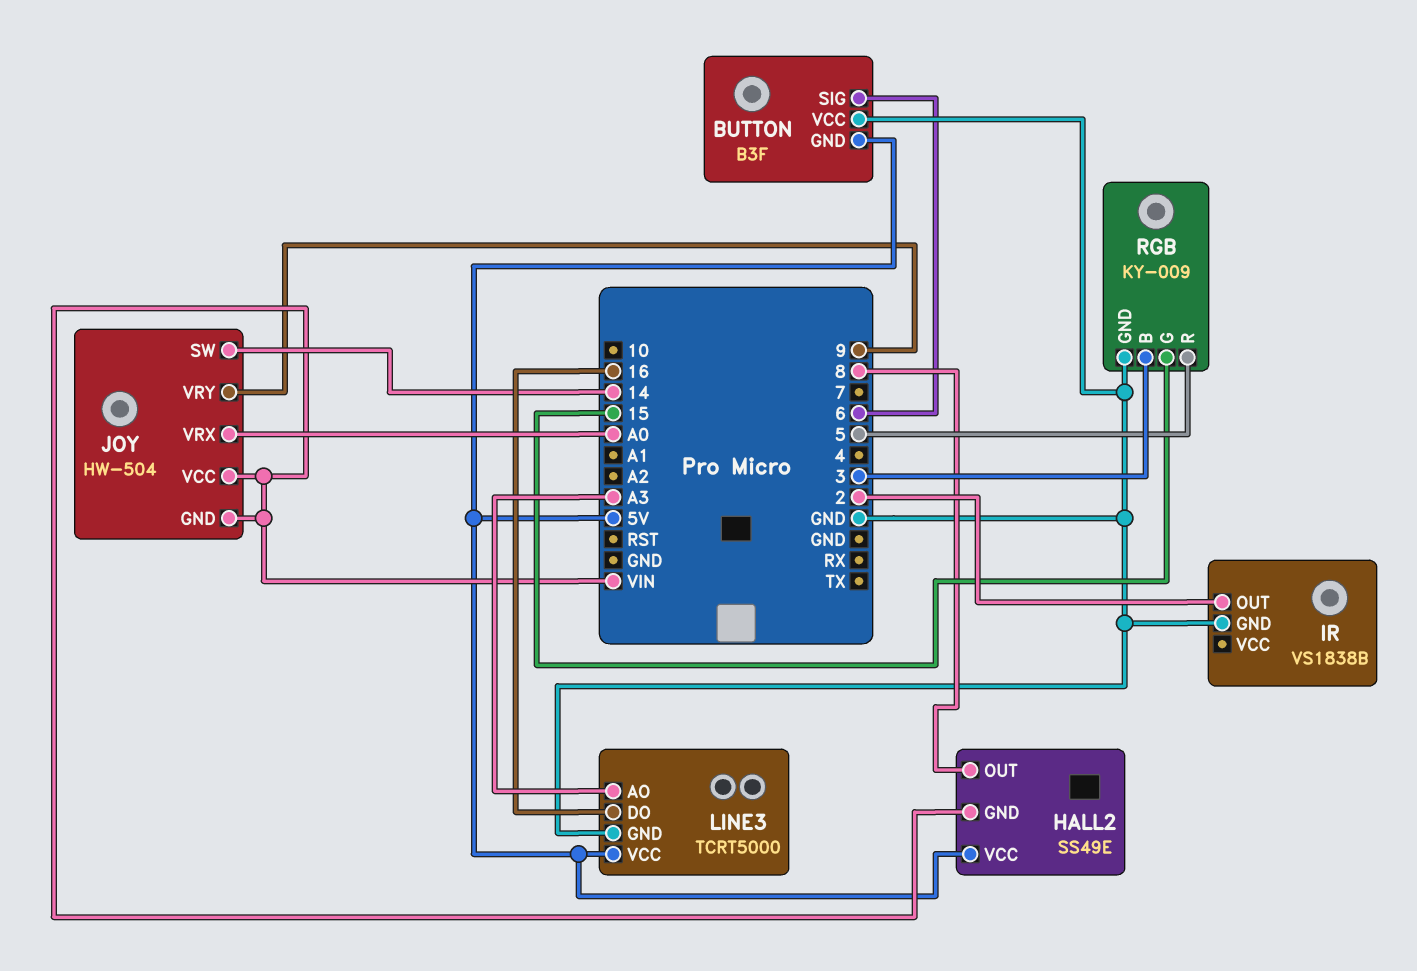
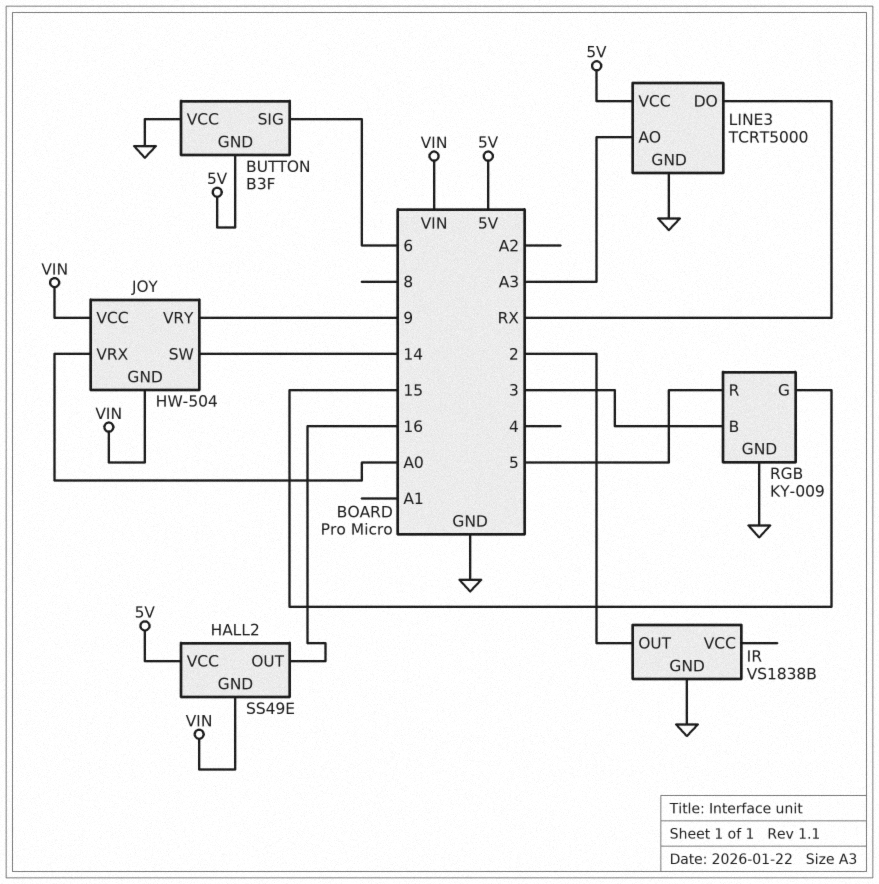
HALL2 pin OUT: 8 -> 16
LINE3 pin DO: 16 -> RX

